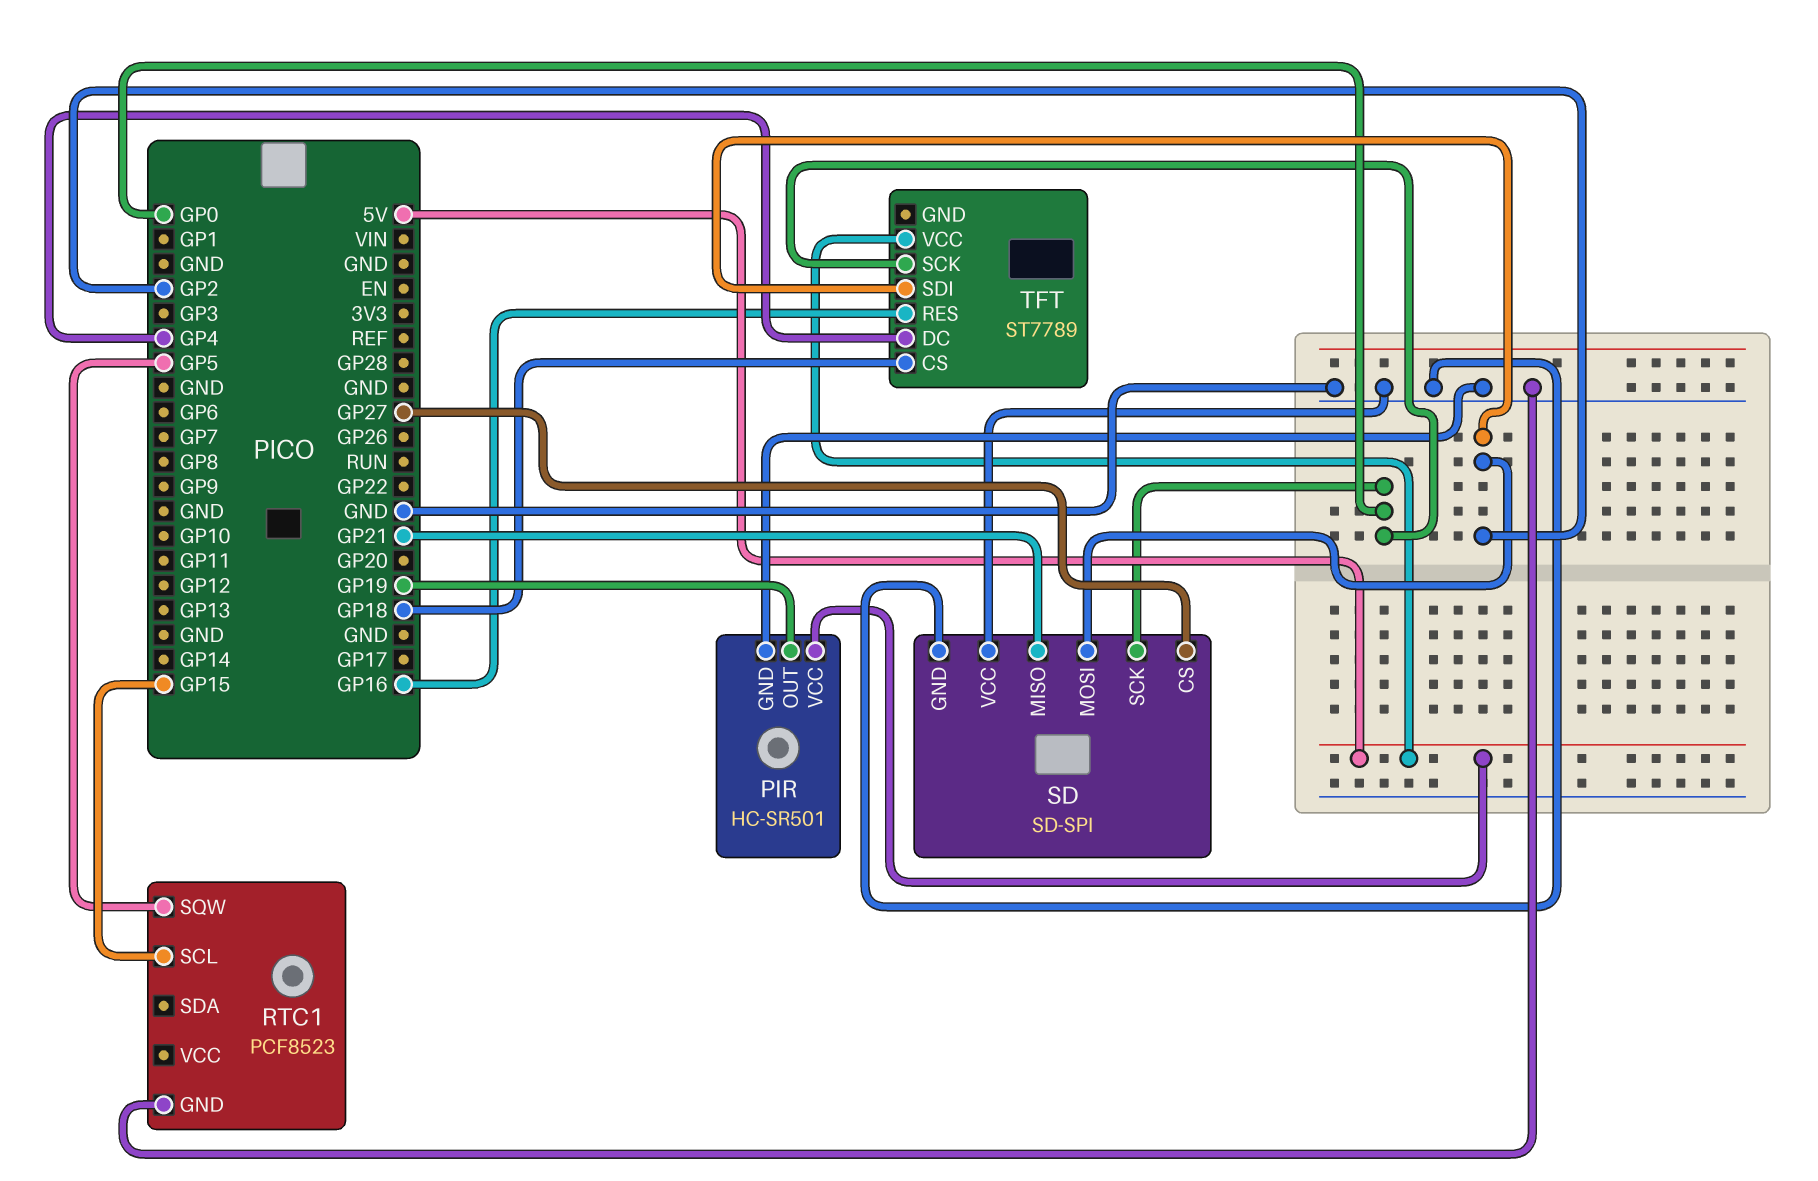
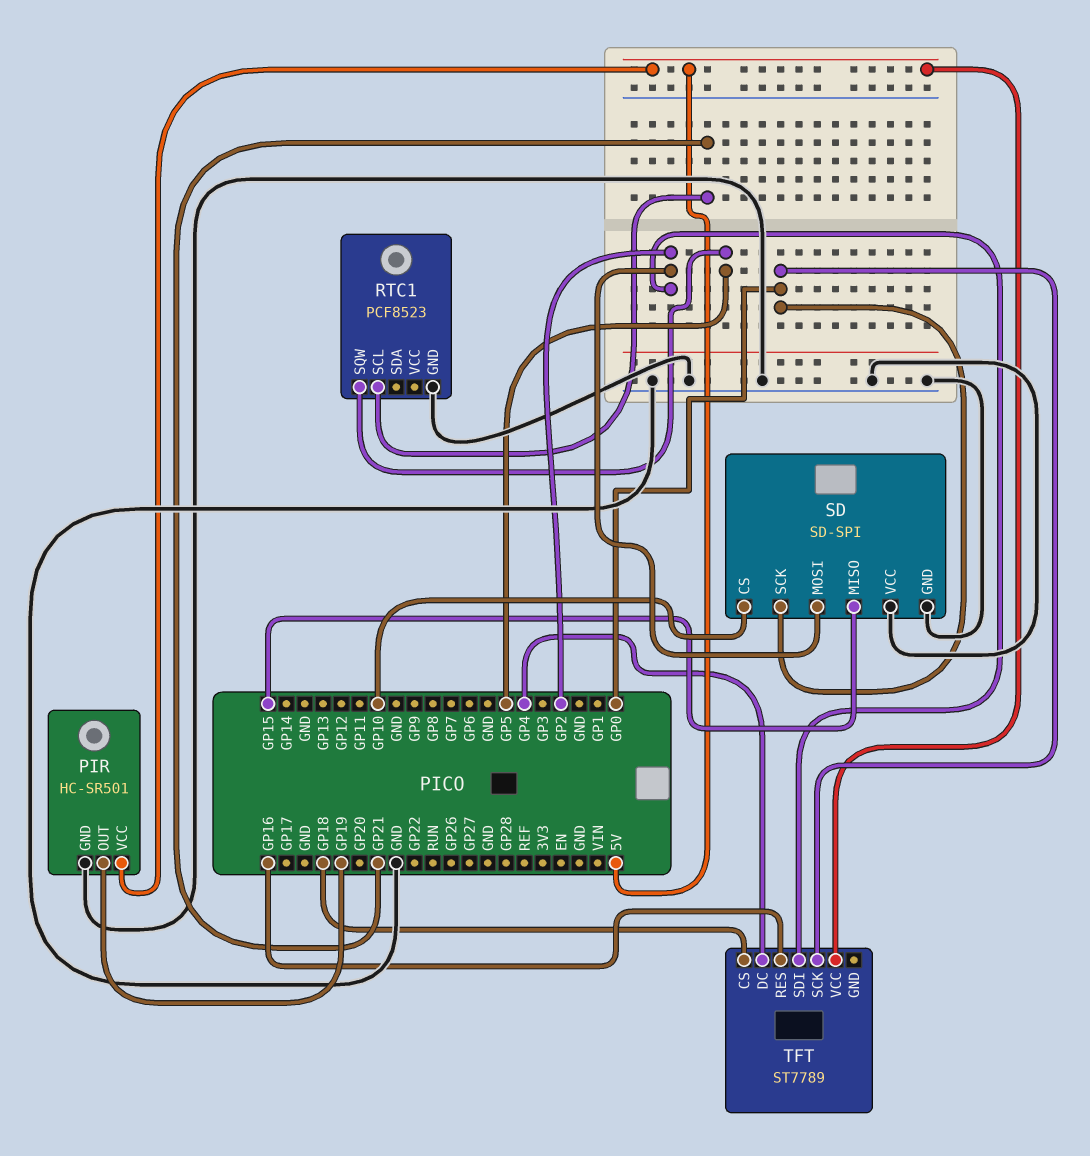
RTC1 pin SCL: GP15 -> GP21
SD pin CS: GP27 -> GP10
SD pin MISO: GP21 -> GP15

